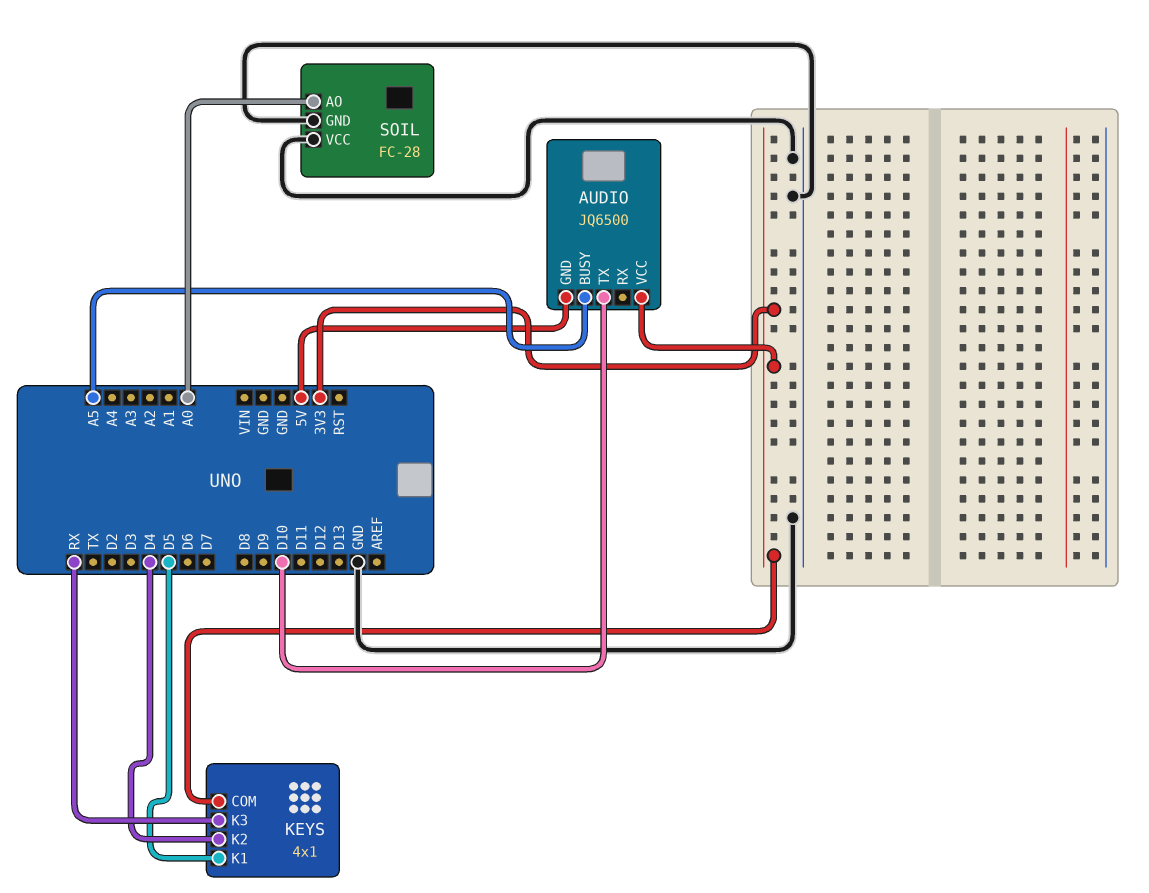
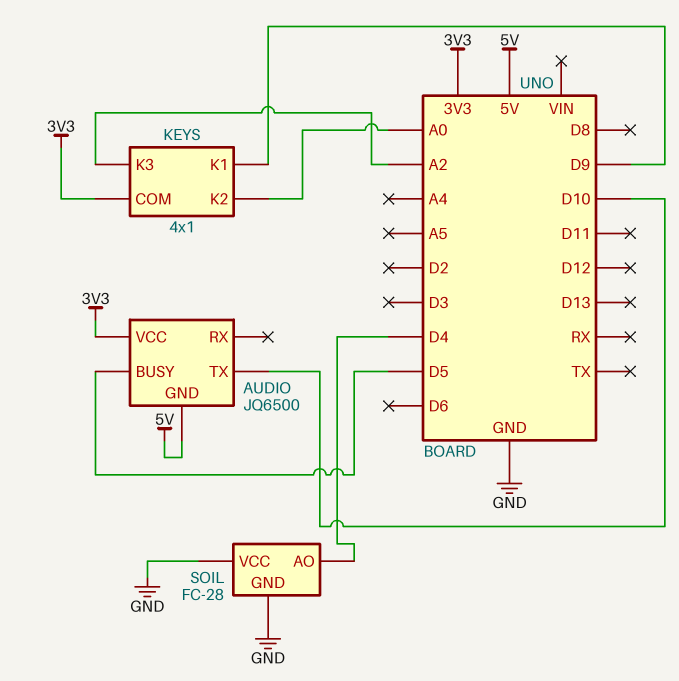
AUDIO pin BUSY: A5 -> D5
KEYS pin K1: D5 -> D9
KEYS pin K2: D4 -> A0
KEYS pin K3: RX -> A2
SOIL pin AO: A0 -> D4

